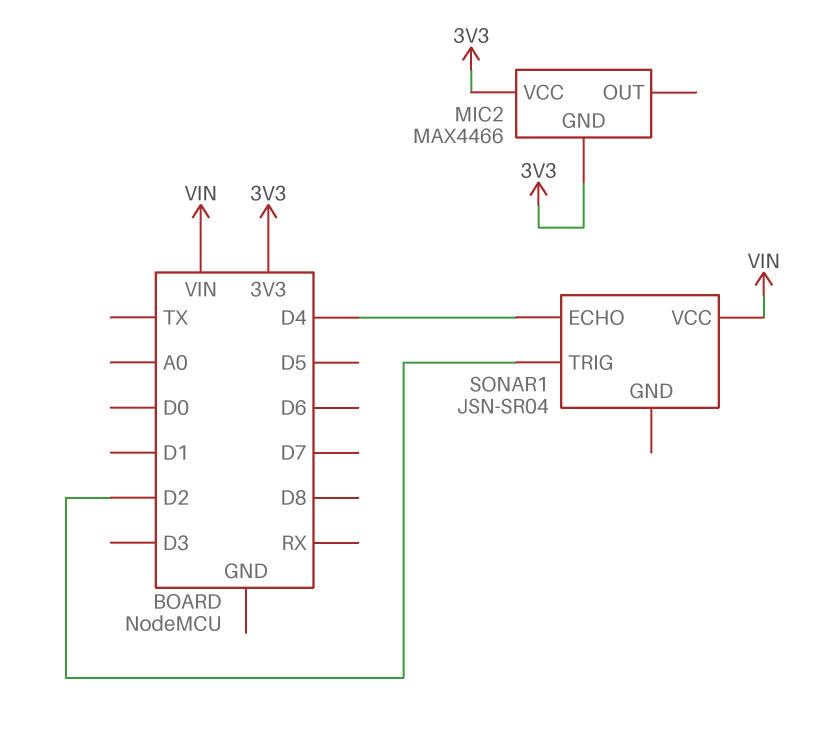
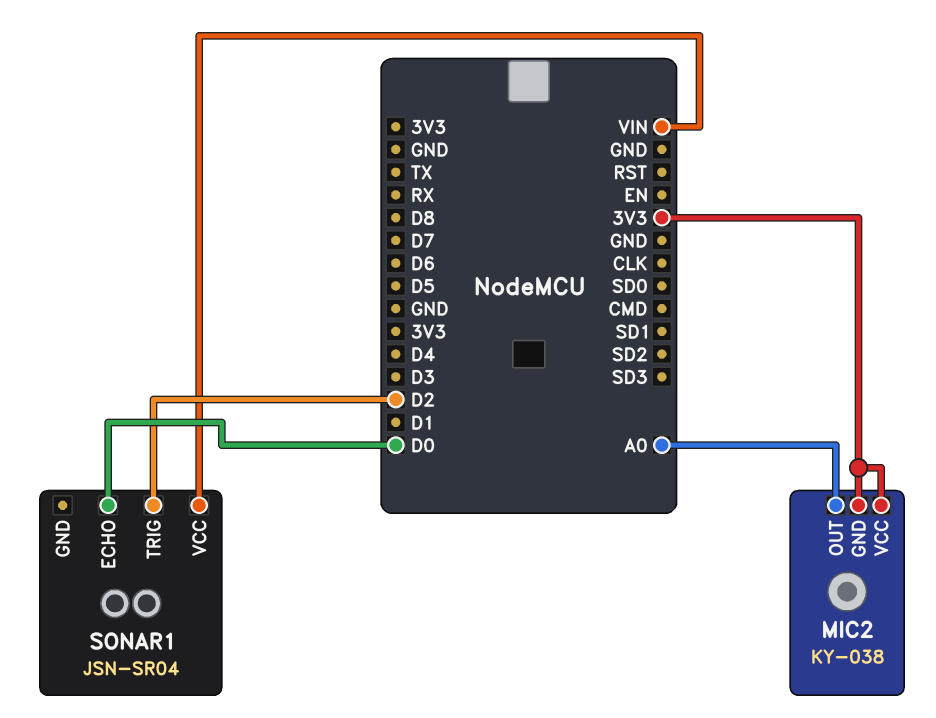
MIC2: MAX4466 -> KY-038
MIC2 pin OUT: none -> A0
SONAR1 pin ECHO: D4 -> D0

